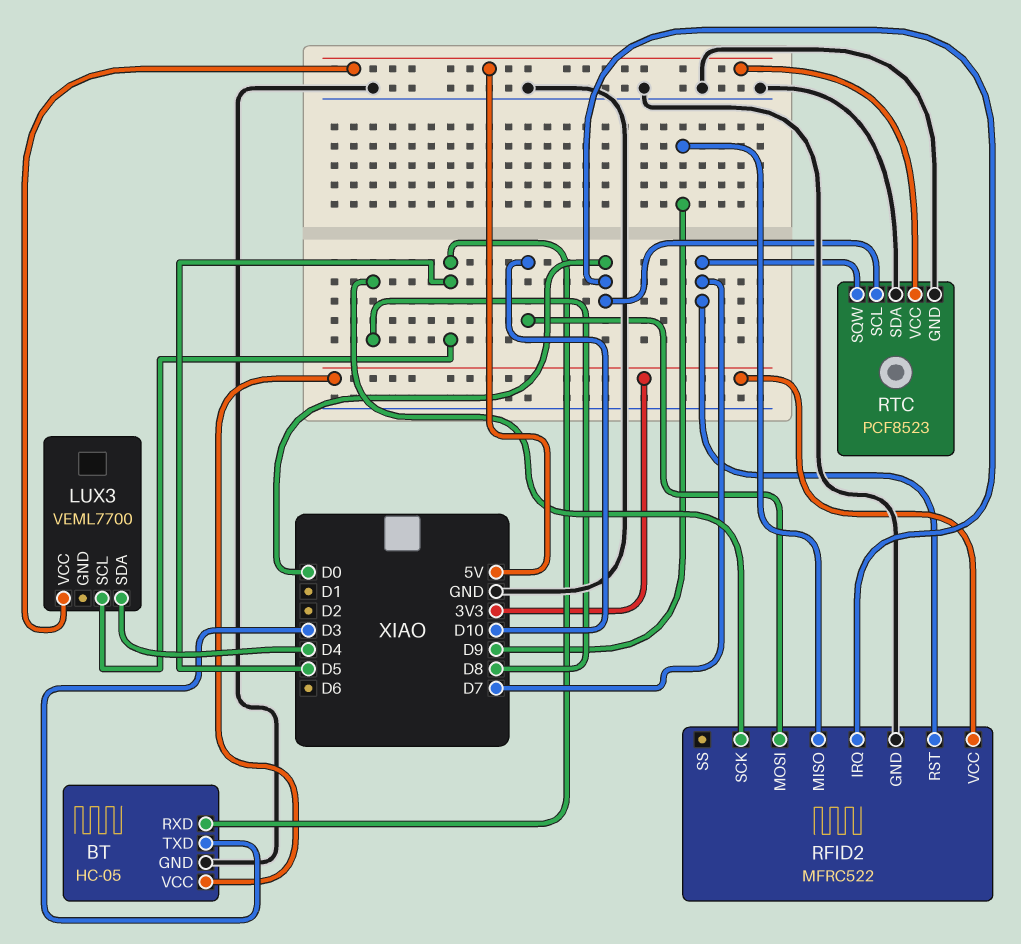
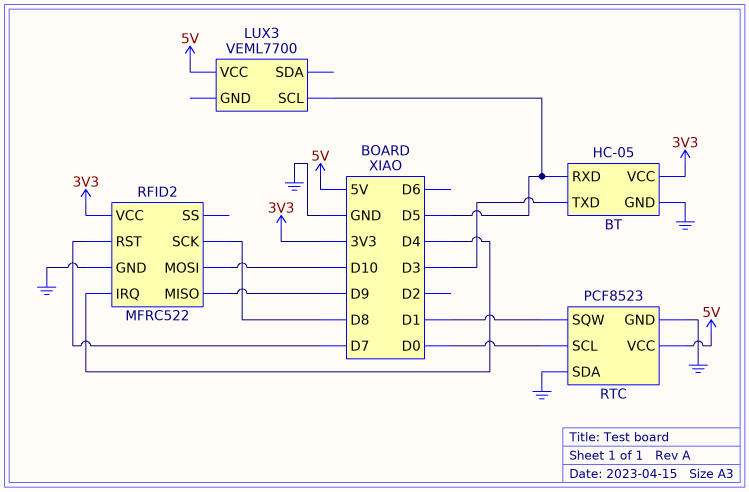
LUX3 pin SDA: D4 -> none
RFID2 pin IRQ: D0 -> D4
RTC pin SQW: D7 -> D1

